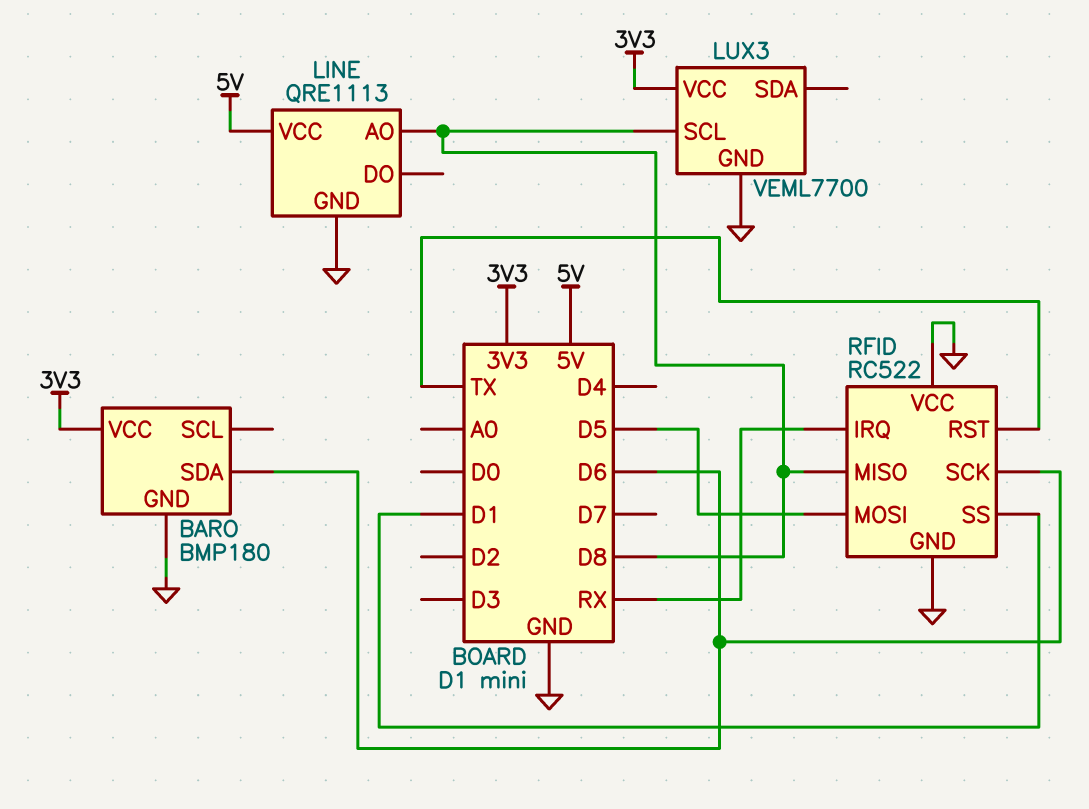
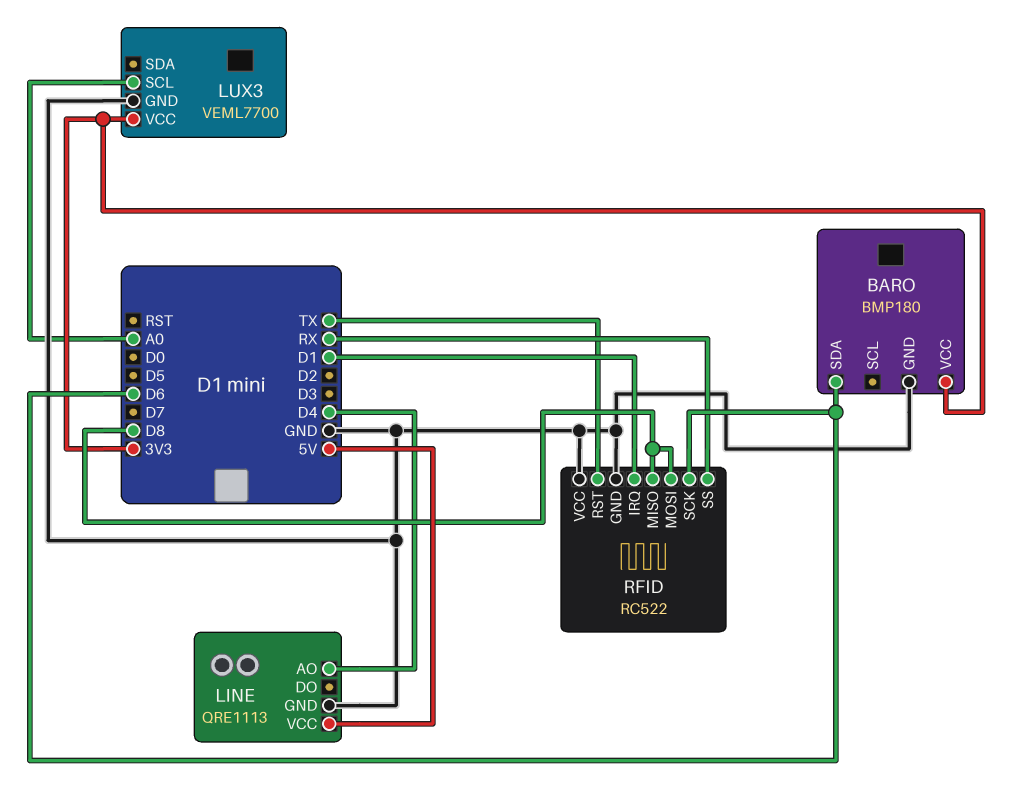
LINE pin AO: D8 -> D4
LUX3 pin SCL: D8 -> A0
RFID pin IRQ: RX -> D1
RFID pin MOSI: D5 -> D8
RFID pin SS: D1 -> RX

